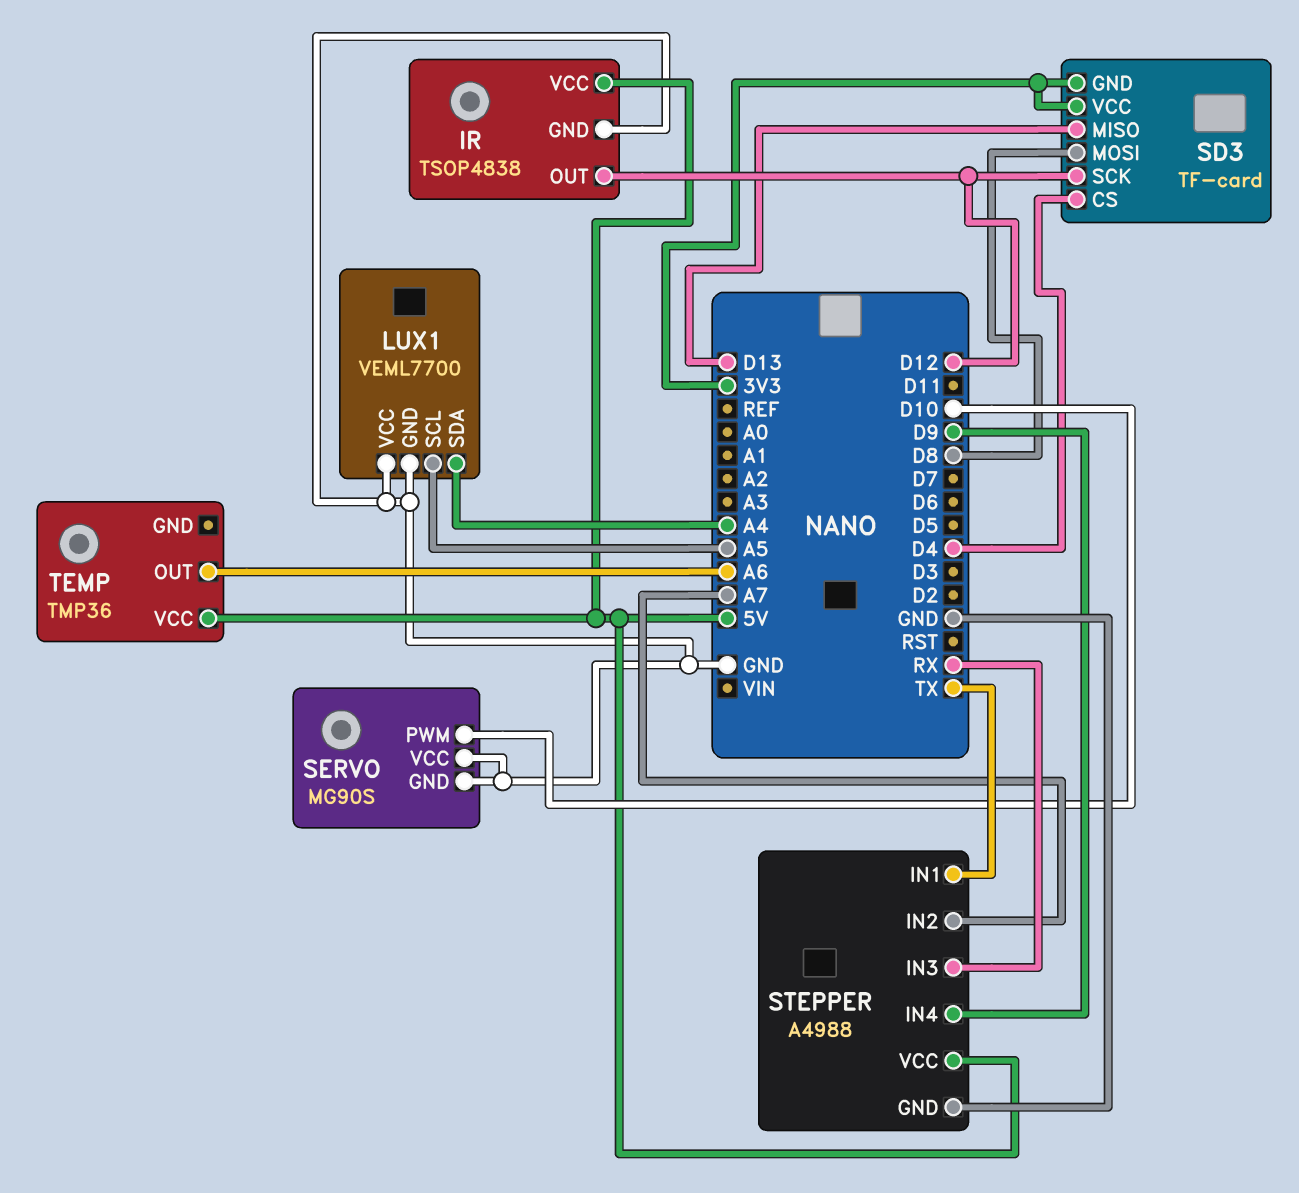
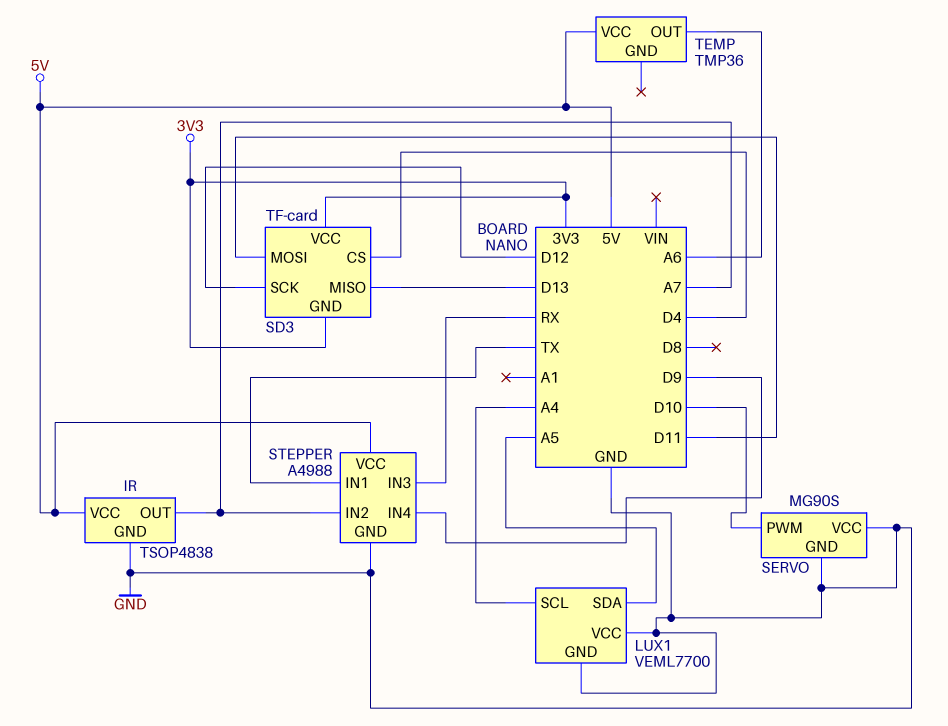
IR pin OUT: D12 -> A7
LUX1 pin SCL: A5 -> A4
LUX1 pin SDA: A4 -> A5
SD3 pin MOSI: D8 -> D11

